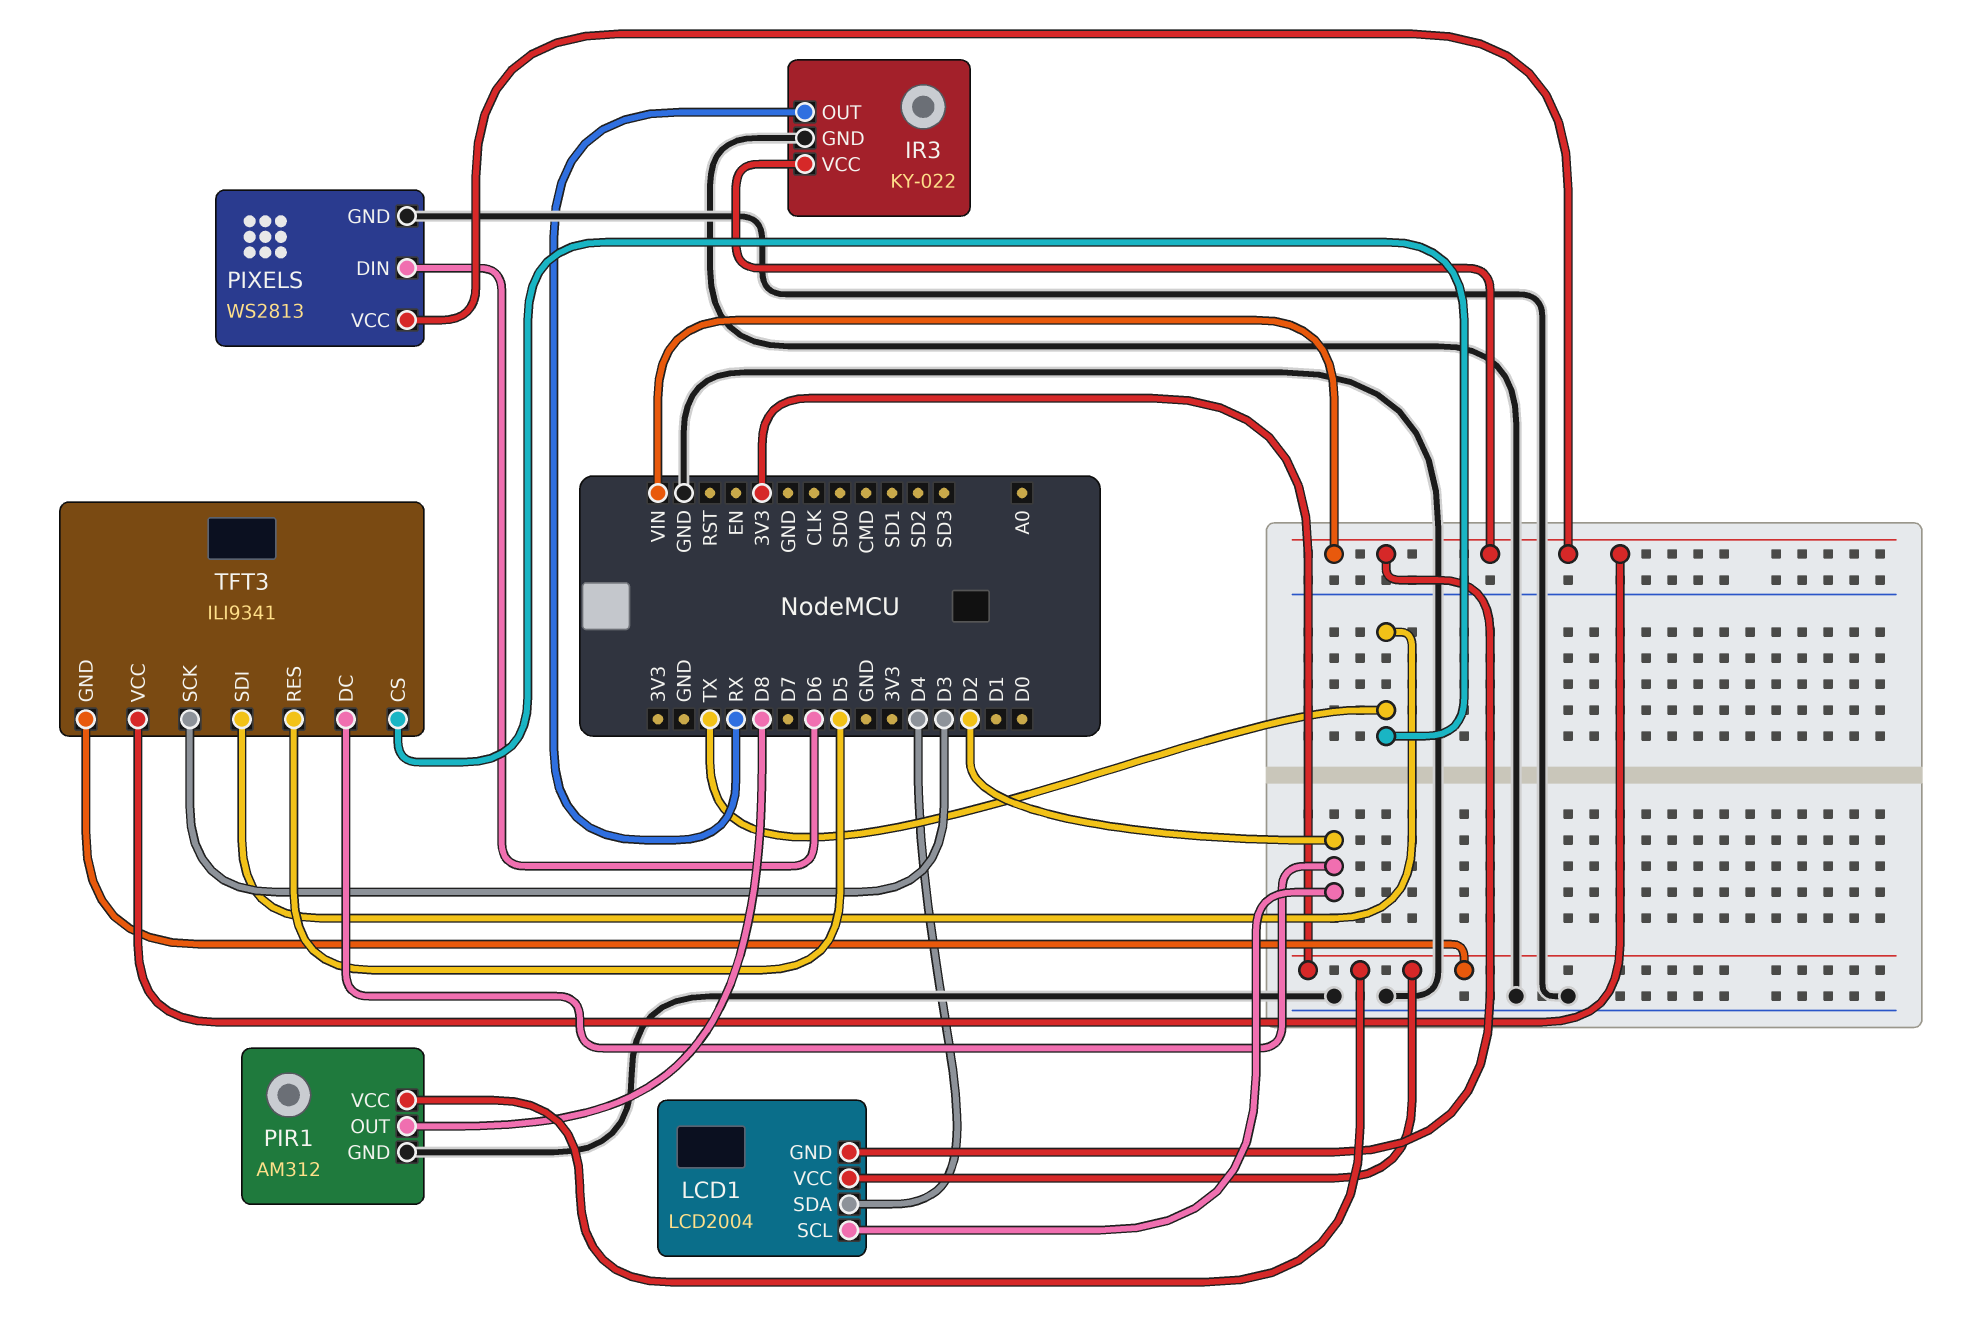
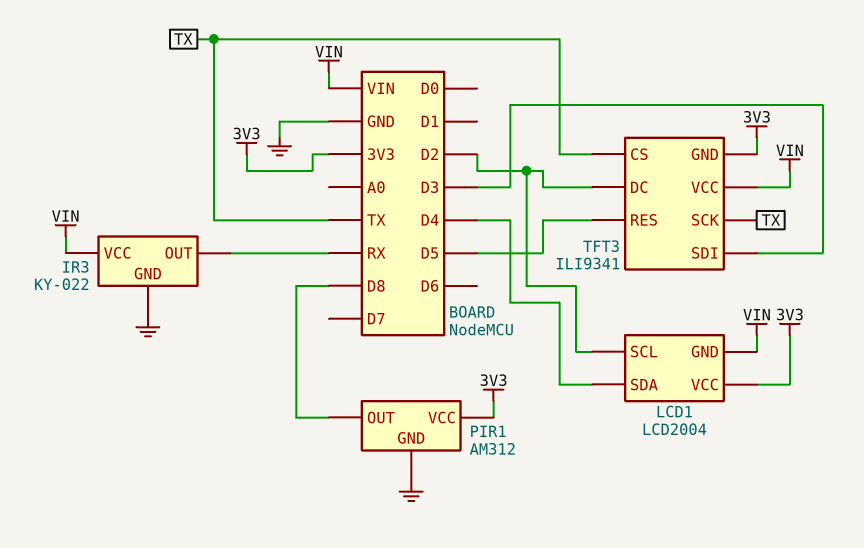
PIXELS: WS2813 -> none
PIXELS pin DIN: D6 -> none
PIXELS pin GND: GND -> none
PIXELS pin VCC: VIN -> none
TFT3 pin SCK: D3 -> TX
TFT3 pin SDI: TX -> D3

